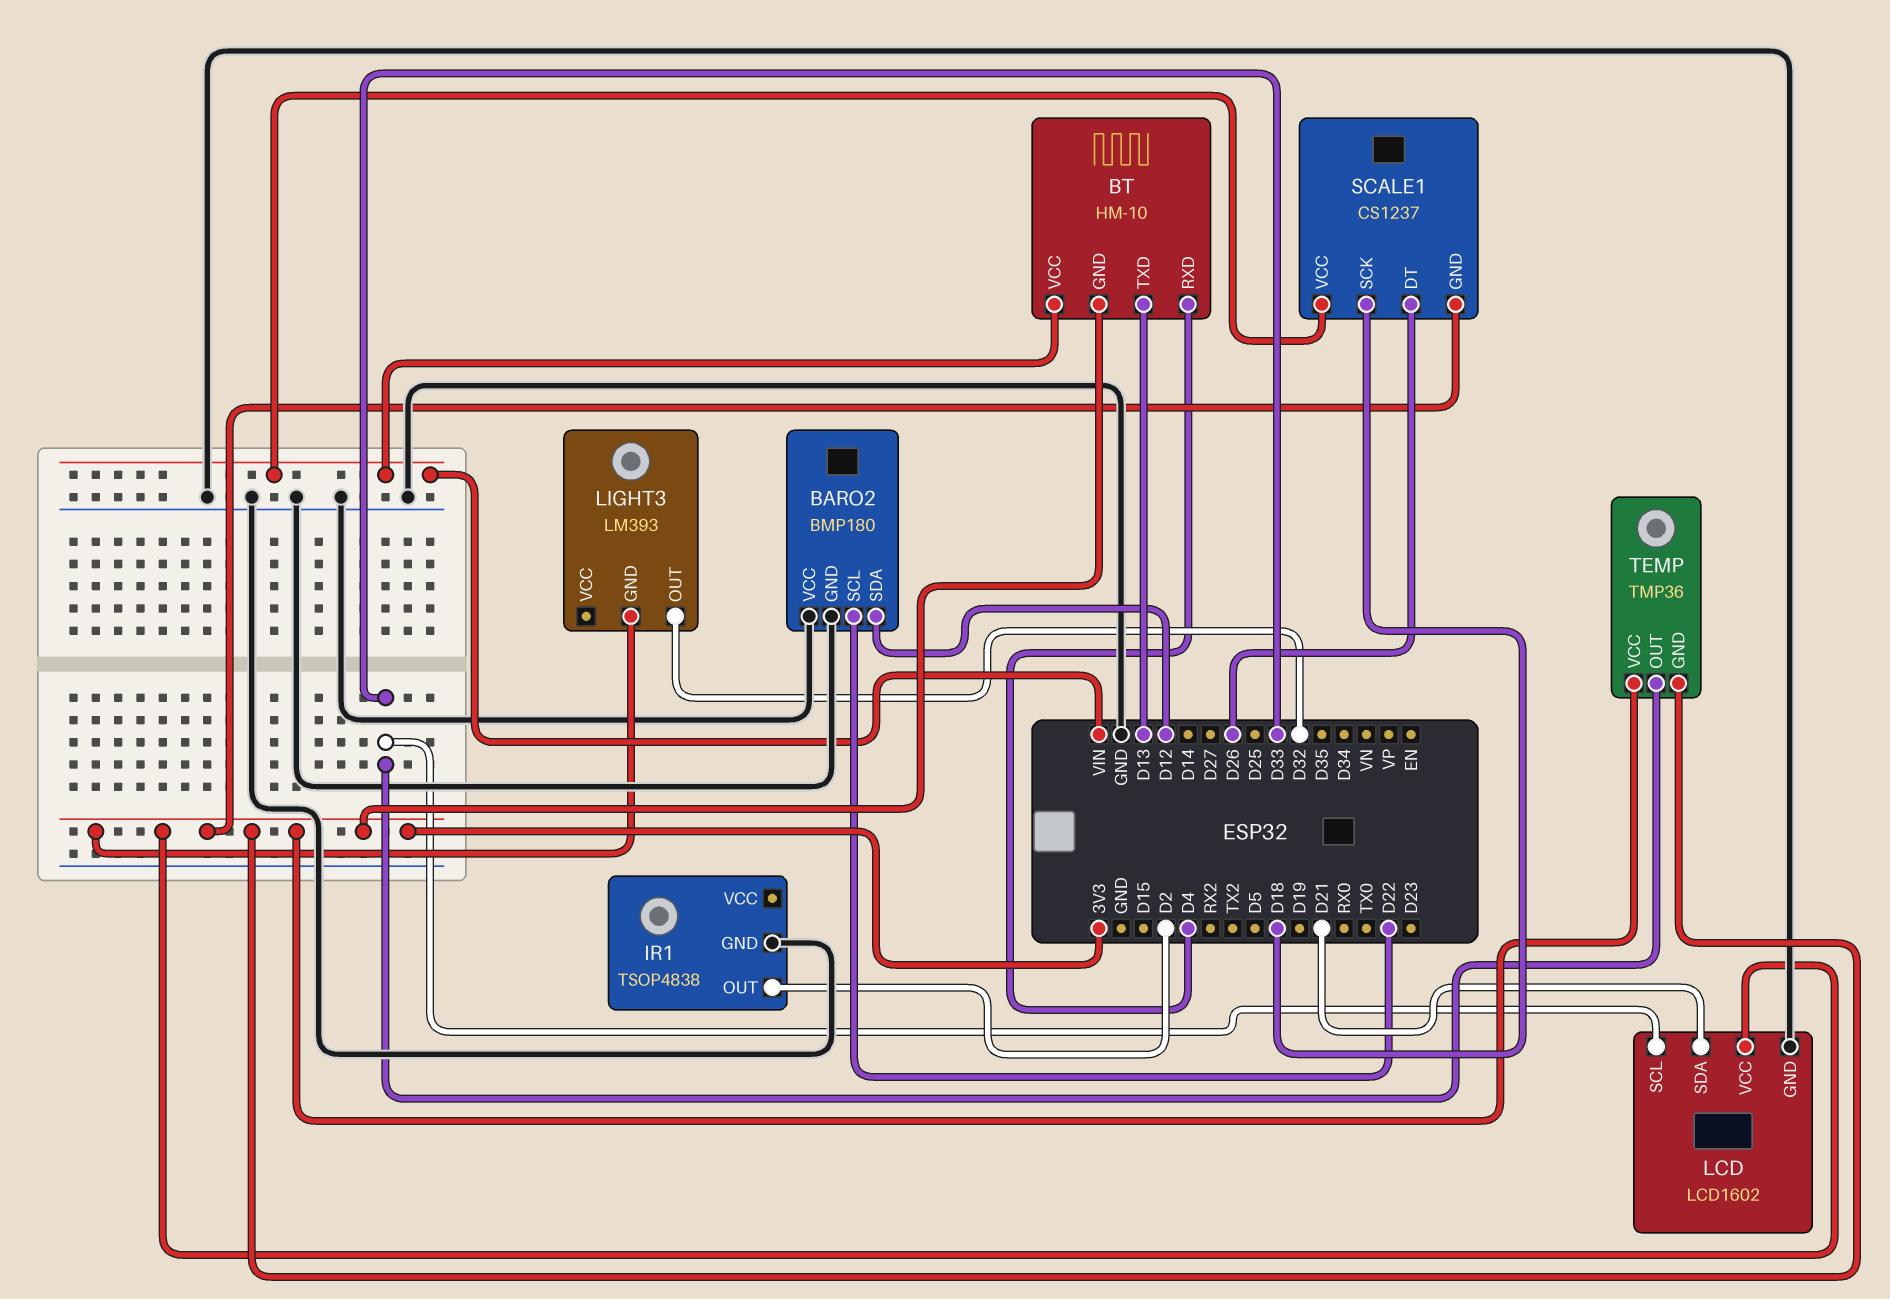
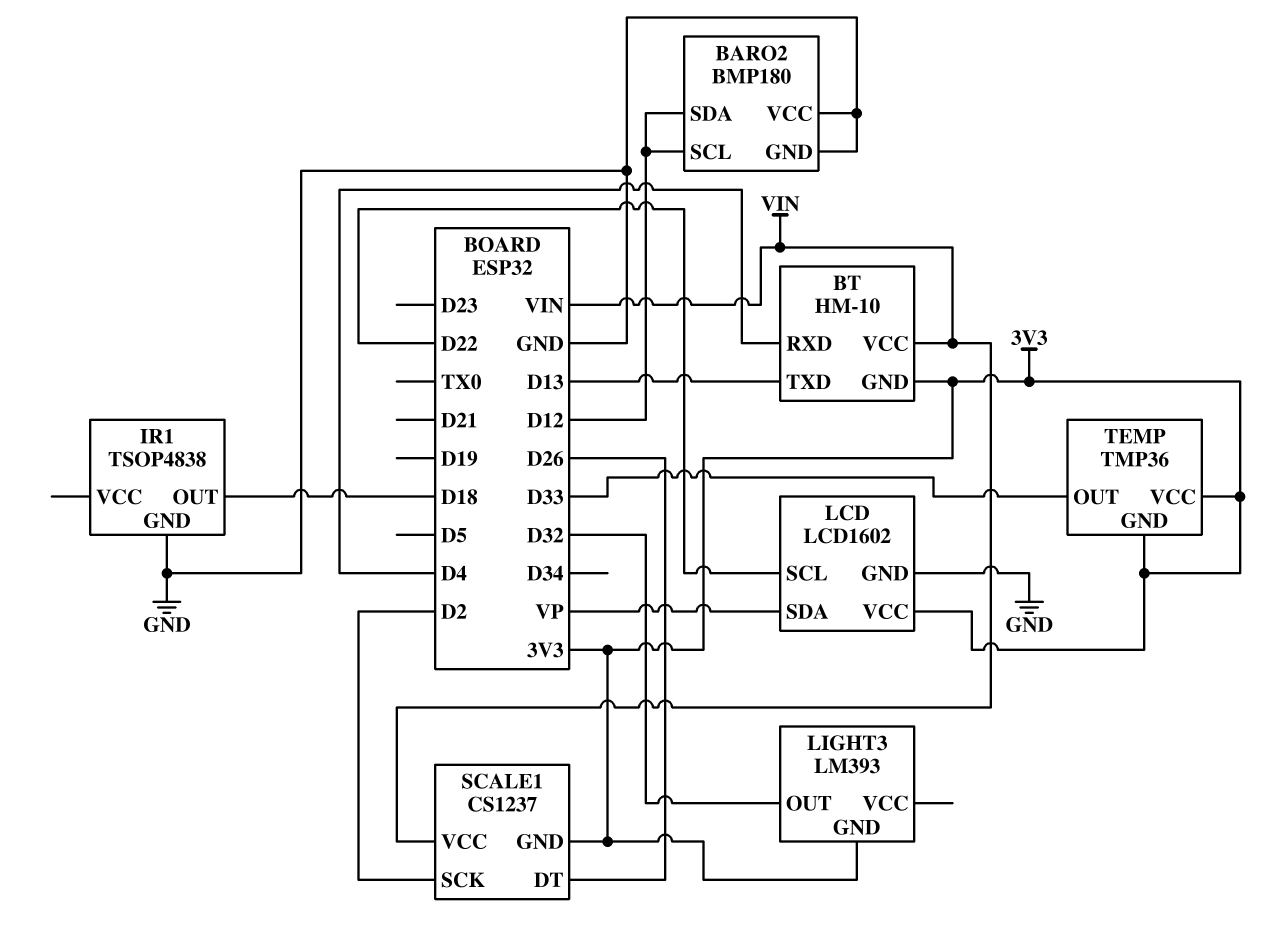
BARO2 pin SCL: D22 -> D12
IR1 pin OUT: D2 -> D18
LCD pin SCL: D33 -> D22
LCD pin SDA: D21 -> VP
SCALE1 pin SCK: D18 -> D2

